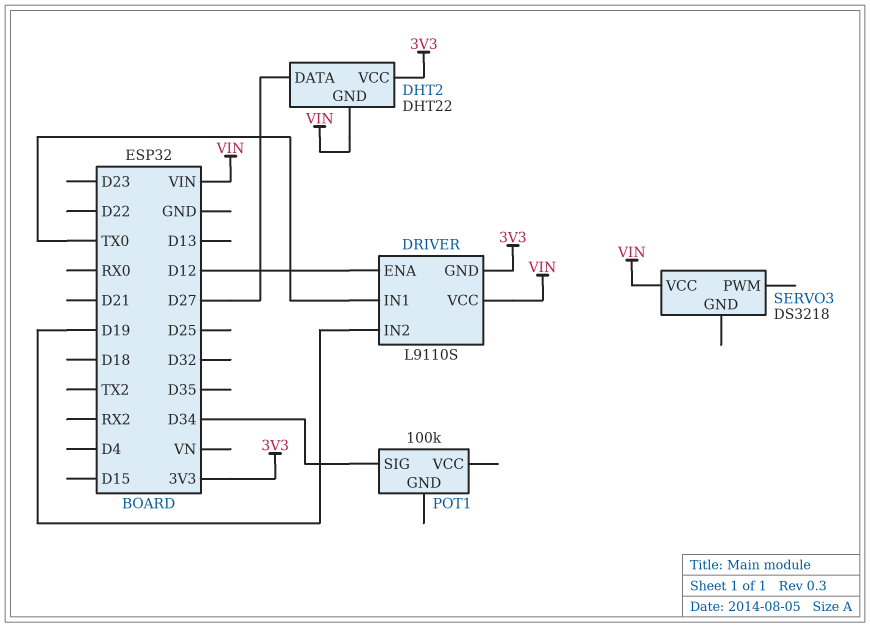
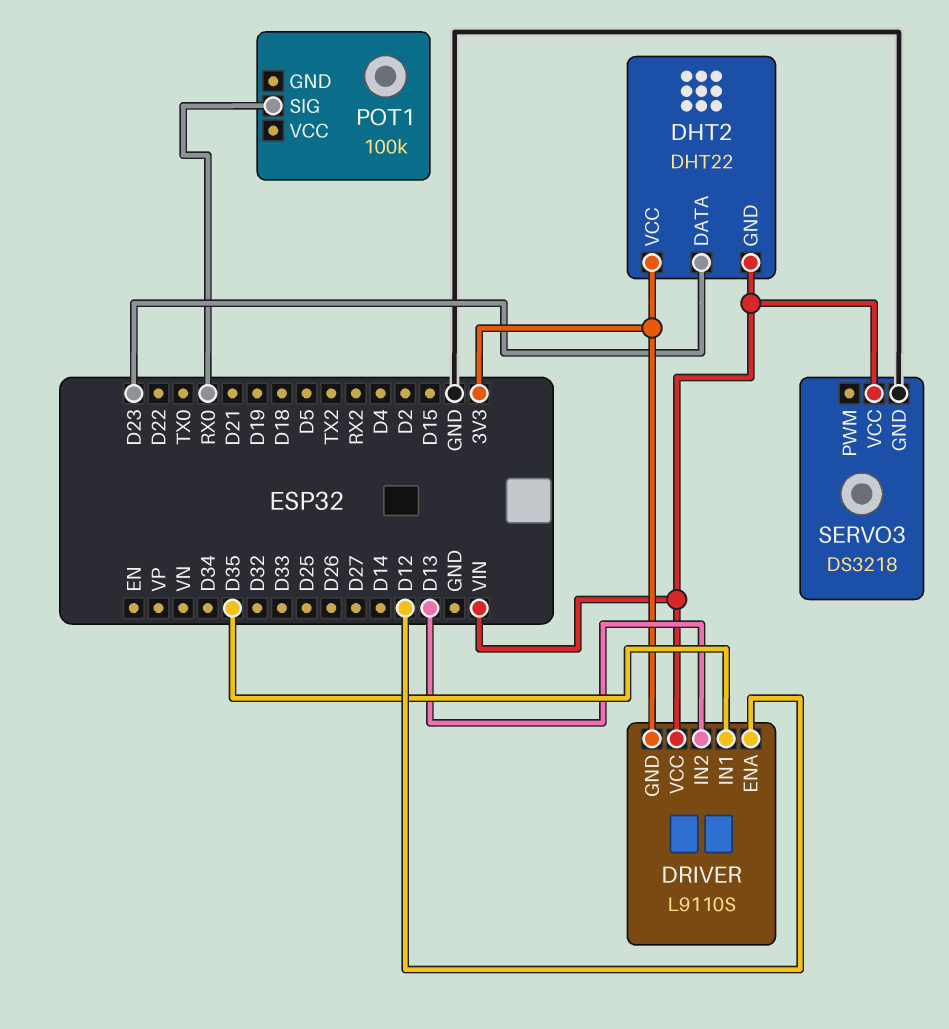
DHT2 pin DATA: D27 -> D23
DRIVER pin IN1: TX0 -> D35
DRIVER pin IN2: D19 -> D13
POT1 pin SIG: D34 -> RX0
SERVO3 pin GND: none -> GND

